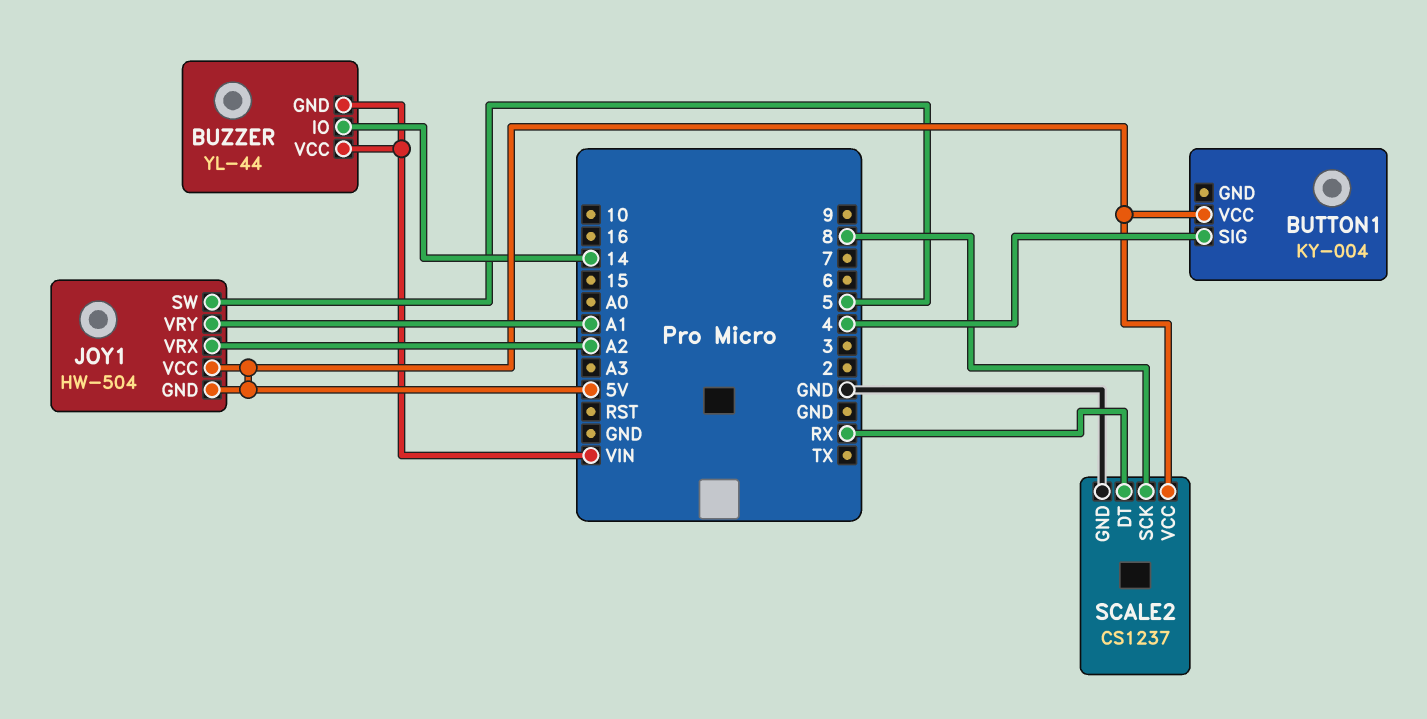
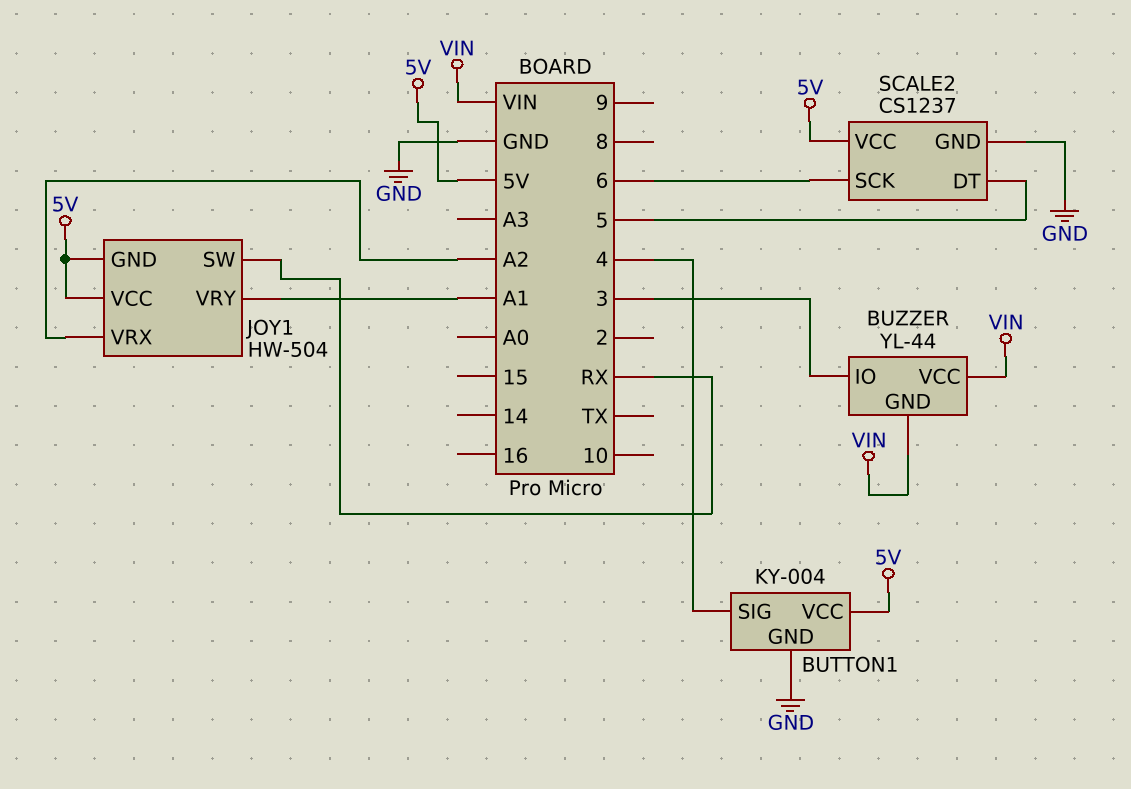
BUTTON1 pin GND: none -> GND
BUZZER pin IO: 14 -> 3
JOY1 pin SW: 5 -> RX
SCALE2 pin DT: RX -> 5
SCALE2 pin SCK: 8 -> 6

